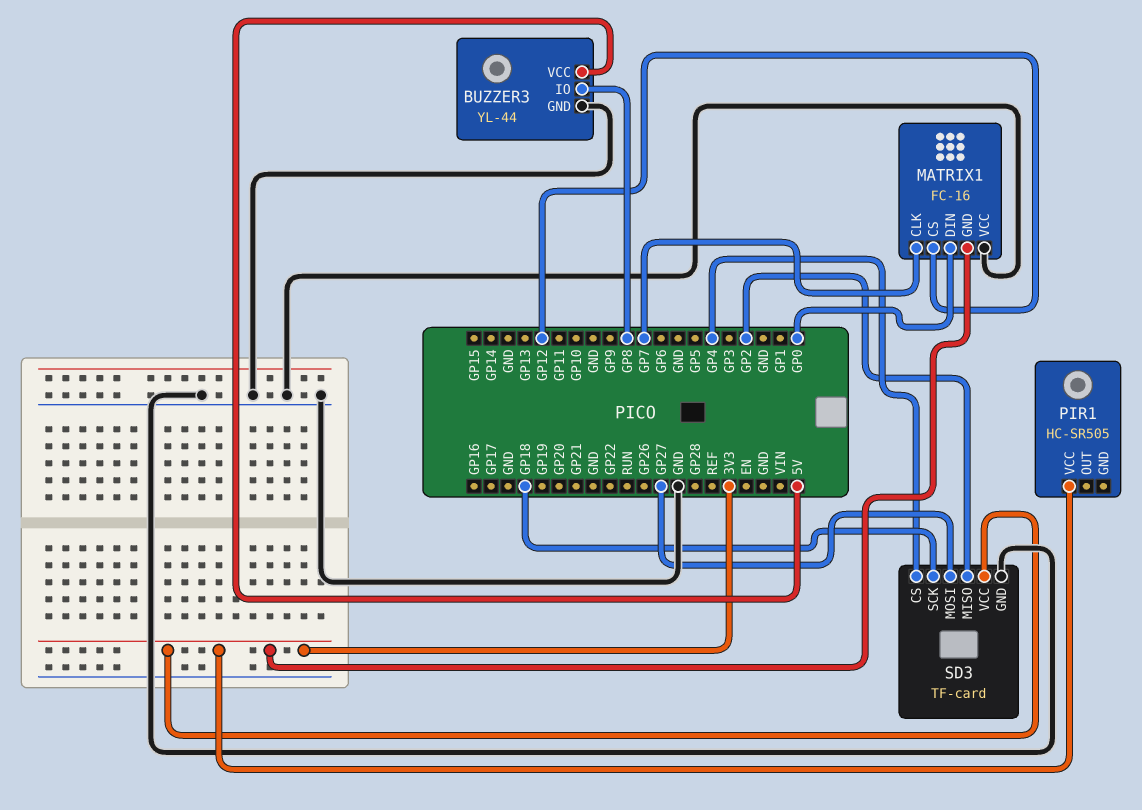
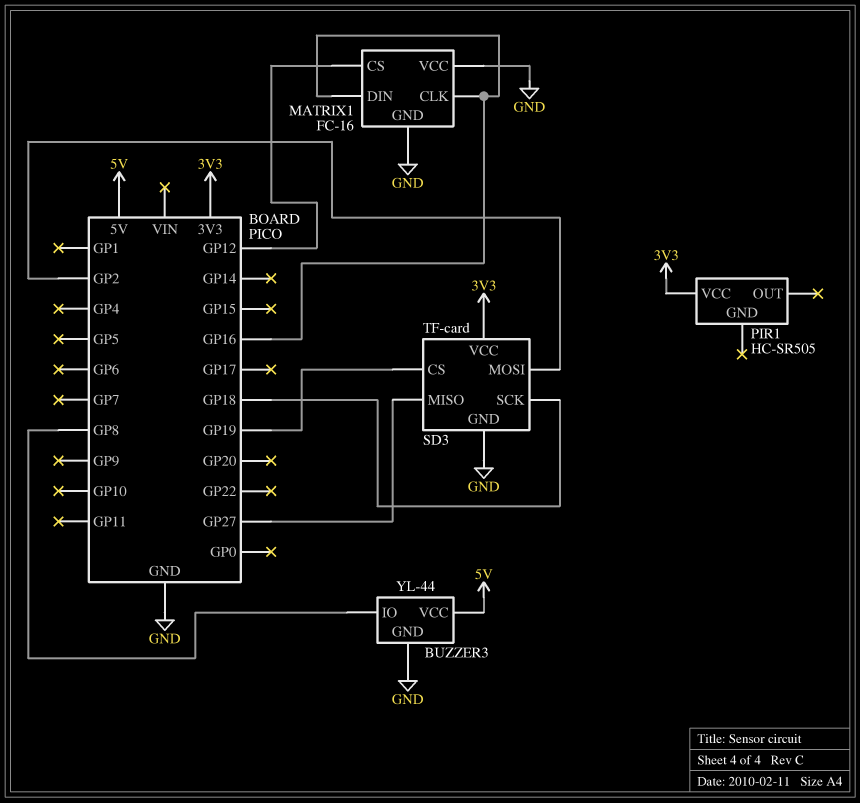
MATRIX1 pin CLK: GP7 -> GP16
MATRIX1 pin DIN: GP0 -> GP16
MATRIX1 pin GND: 3V3 -> GND
SD3 pin CS: GP4 -> GP19
SD3 pin MISO: GP2 -> GP27
SD3 pin MOSI: GP27 -> GP2

